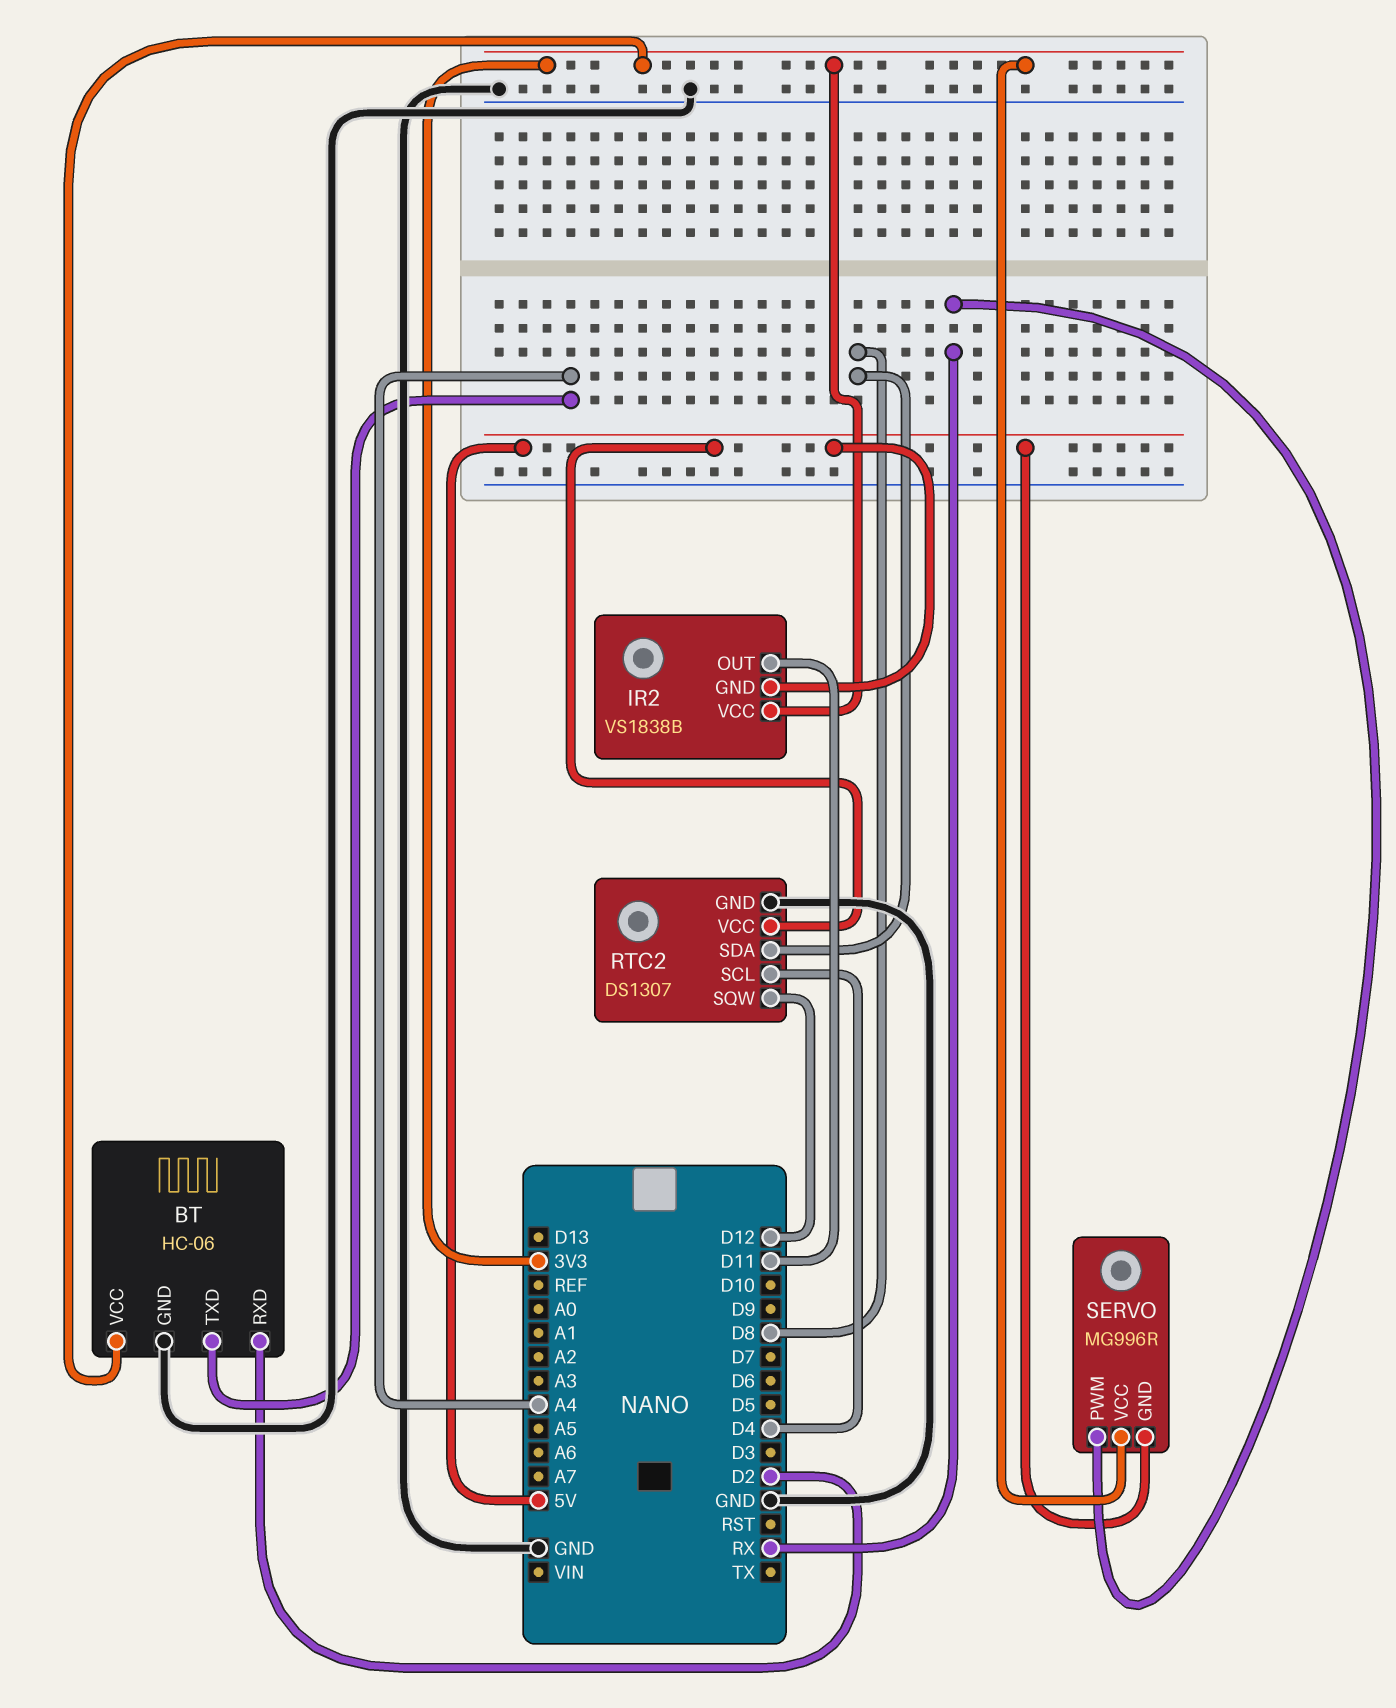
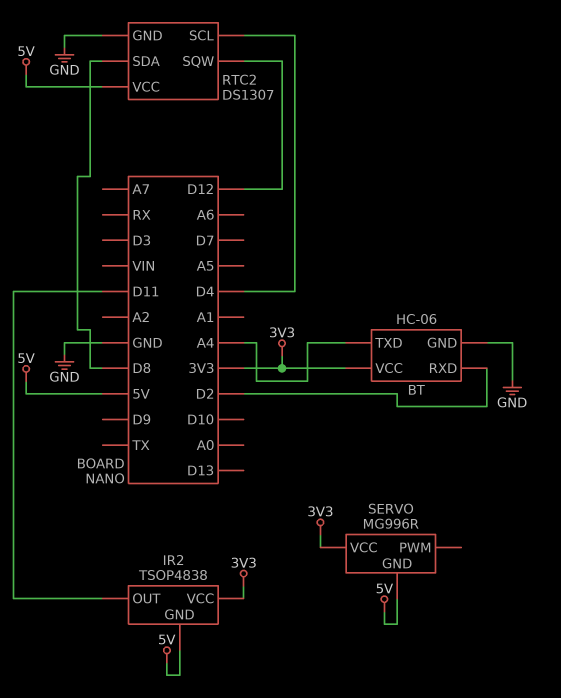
IR2: VS1838B -> TSOP4838
SERVO pin PWM: RX -> none

